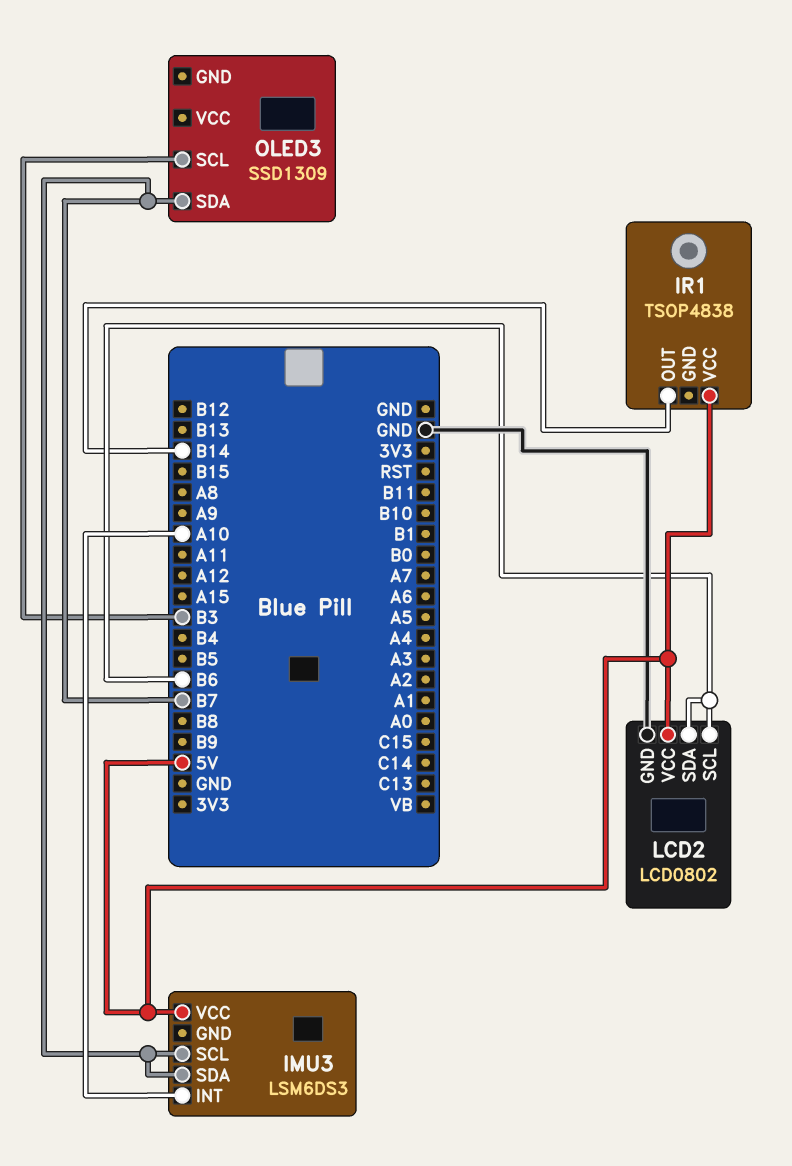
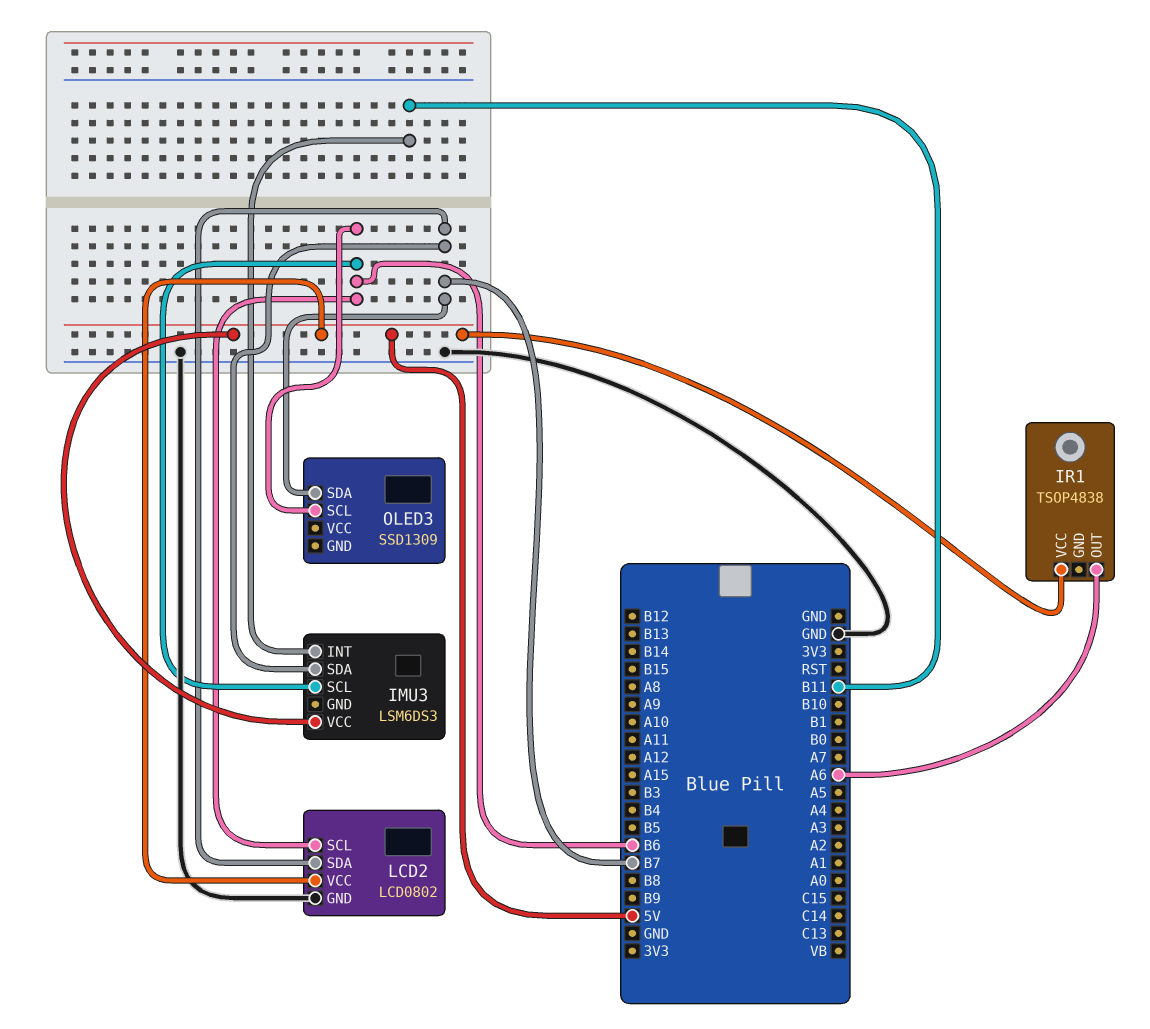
IMU3 pin INT: A10 -> B11
IMU3 pin SCL: B7 -> B6
IR1 pin OUT: B14 -> A6
LCD2 pin SDA: B6 -> B7
OLED3 pin SCL: B3 -> B6

